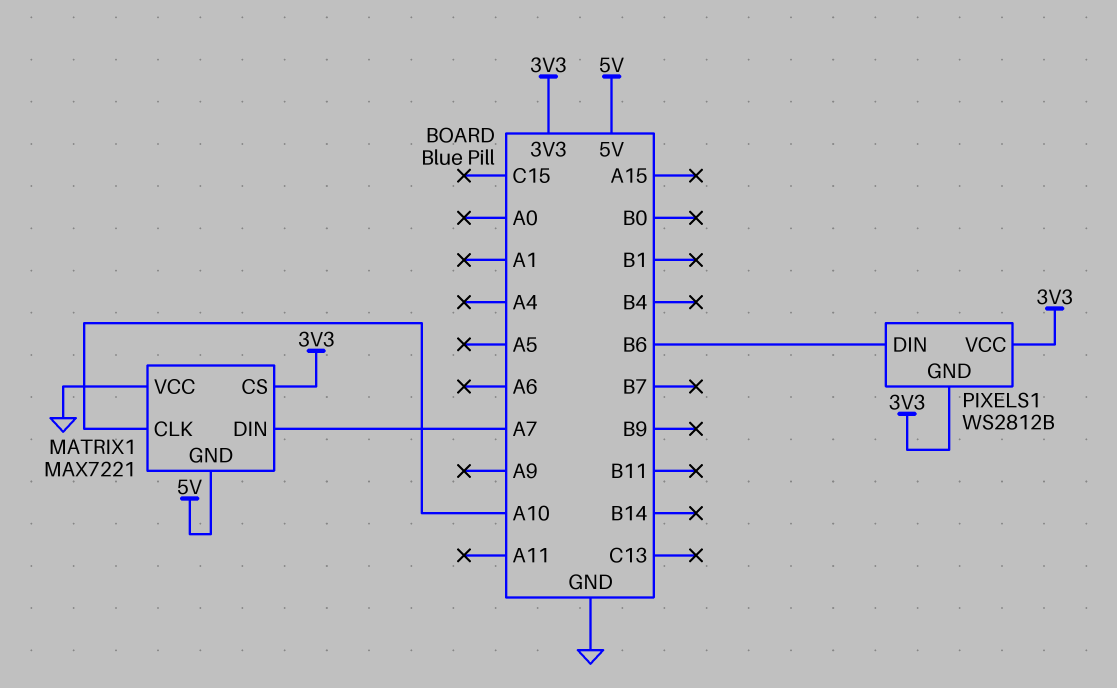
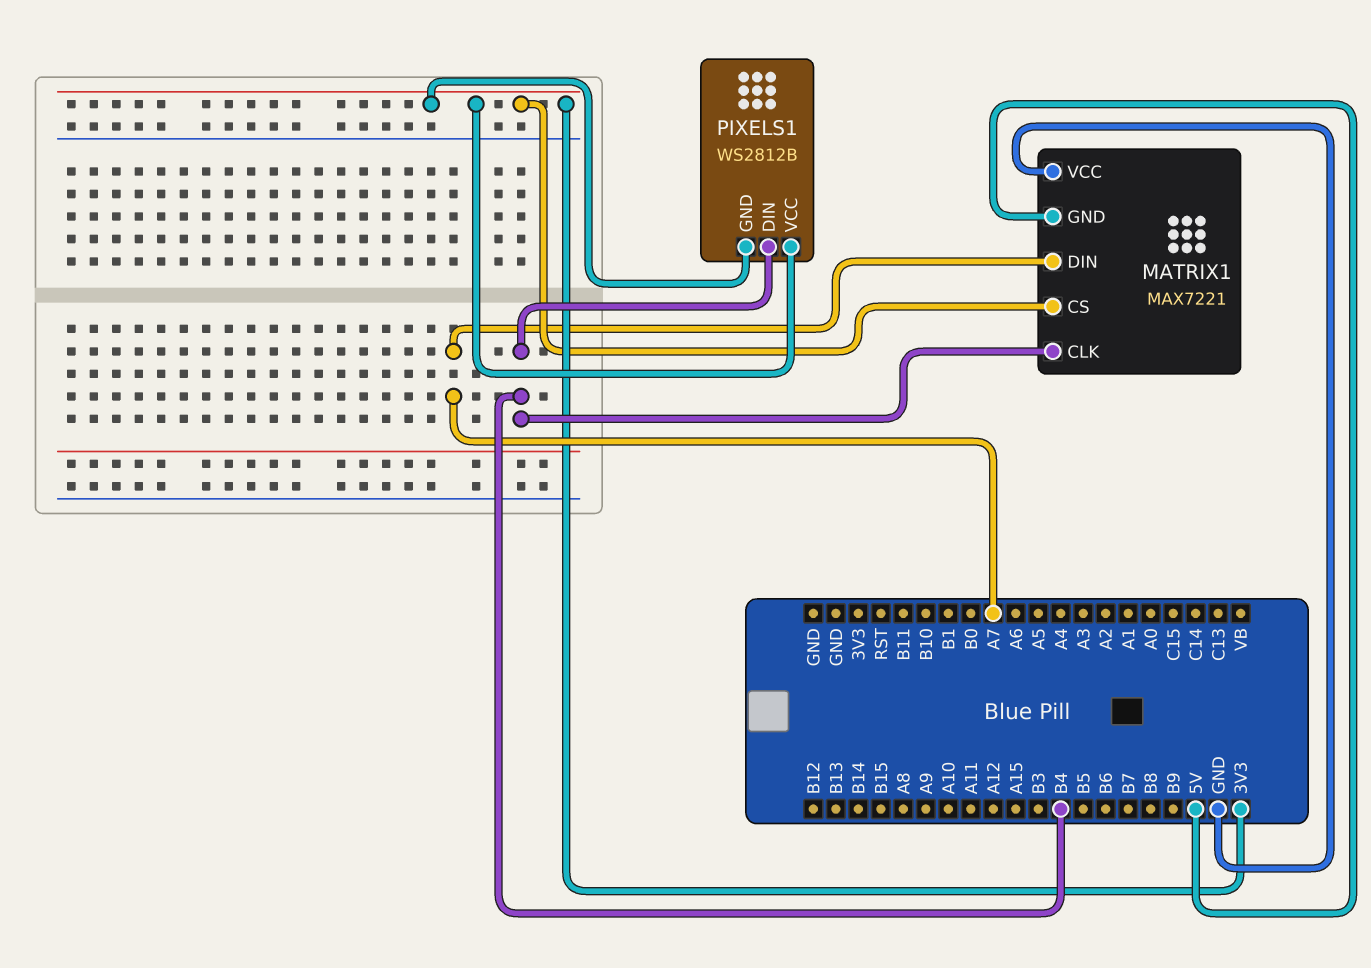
MATRIX1 pin CLK: A10 -> B4
PIXELS1 pin DIN: B6 -> B4

